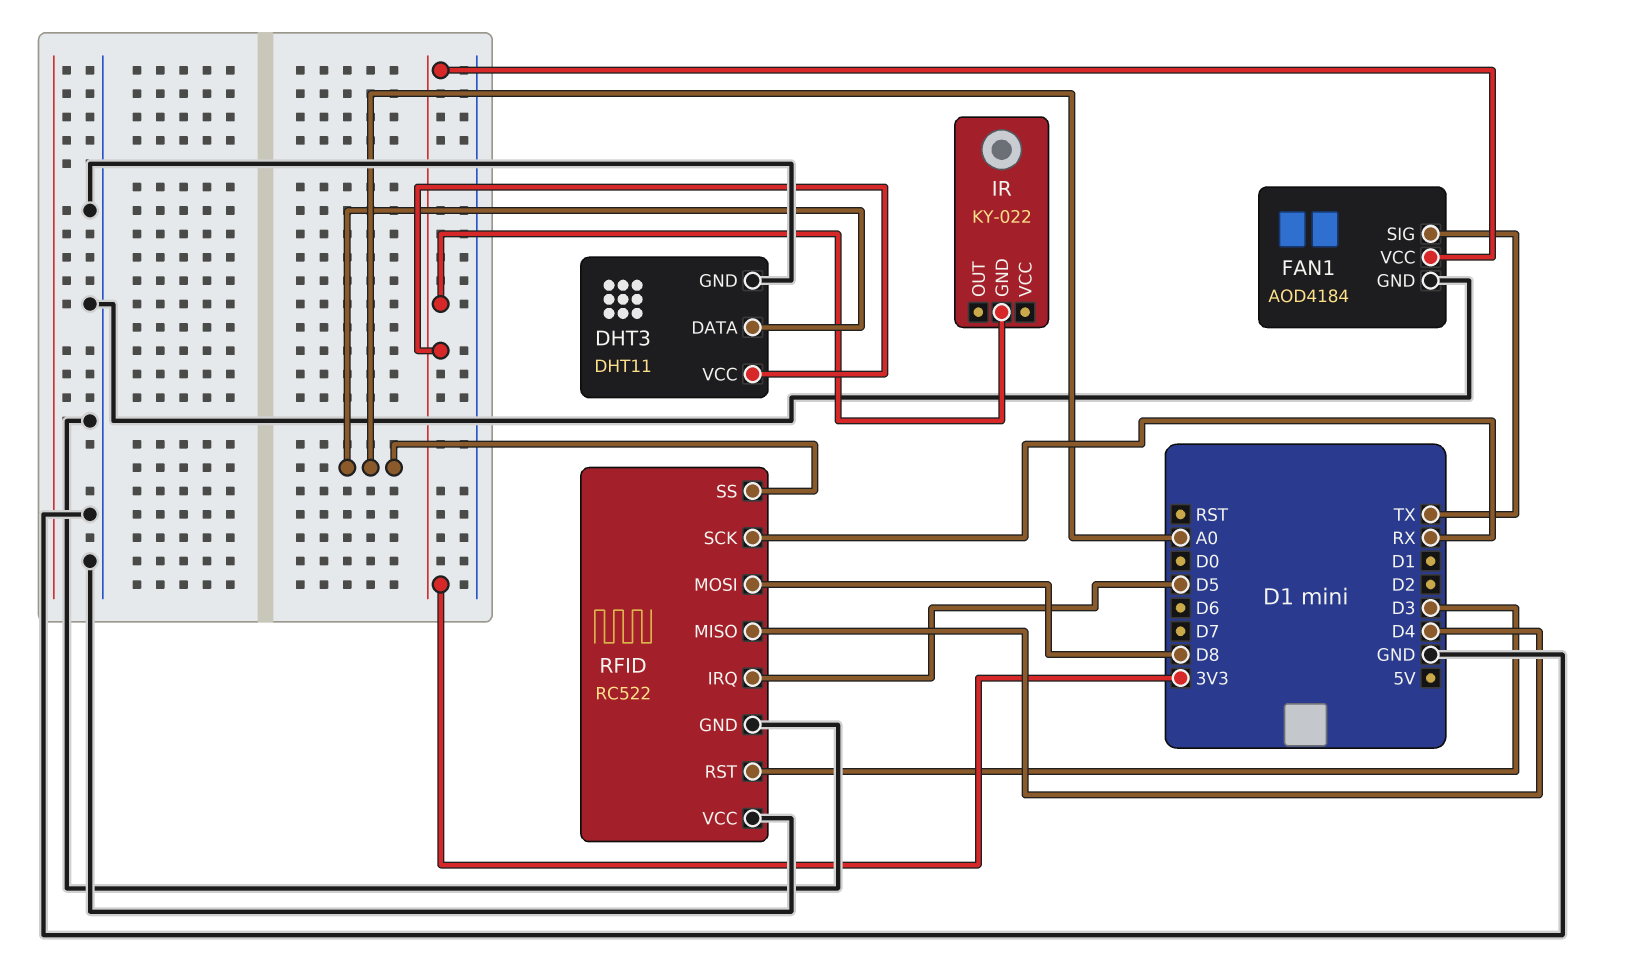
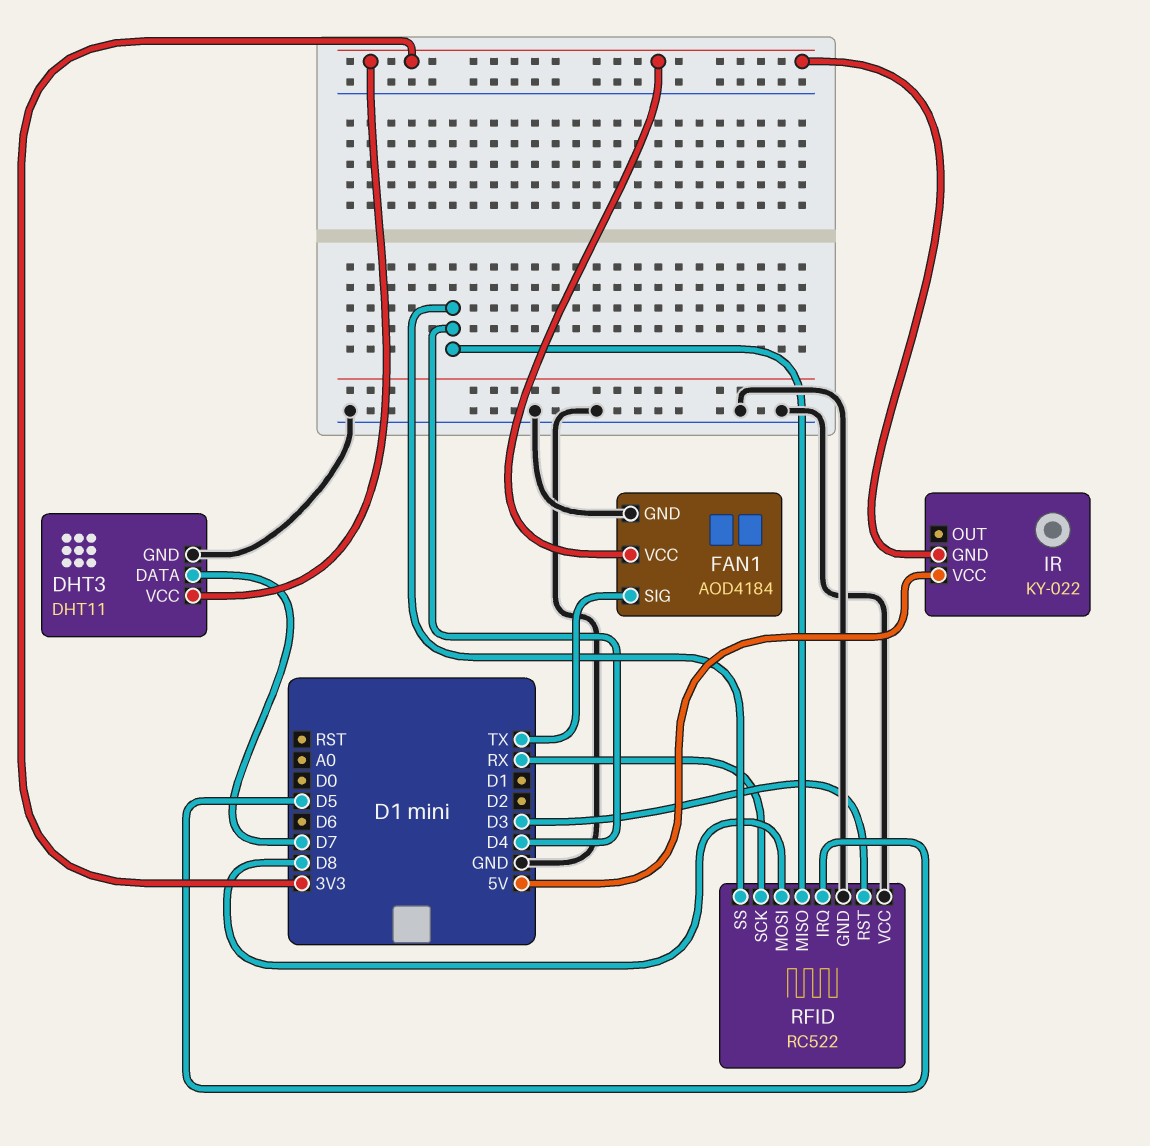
DHT3 pin DATA: A0 -> D7
IR pin VCC: none -> 5V
RFID pin SS: A0 -> D4

